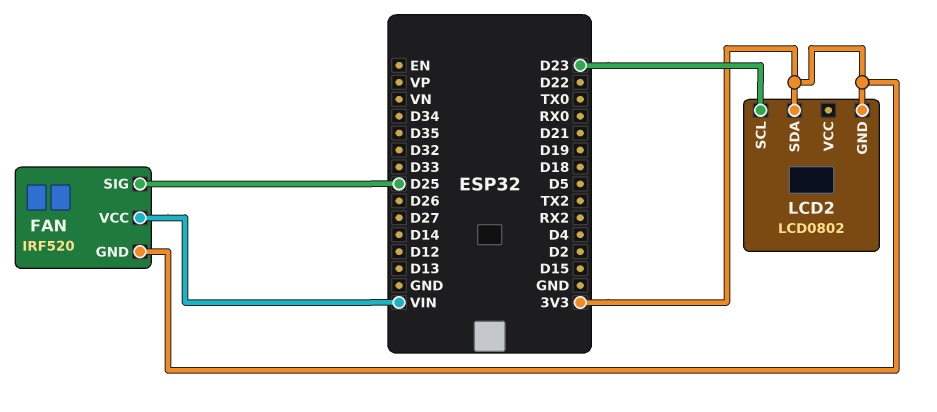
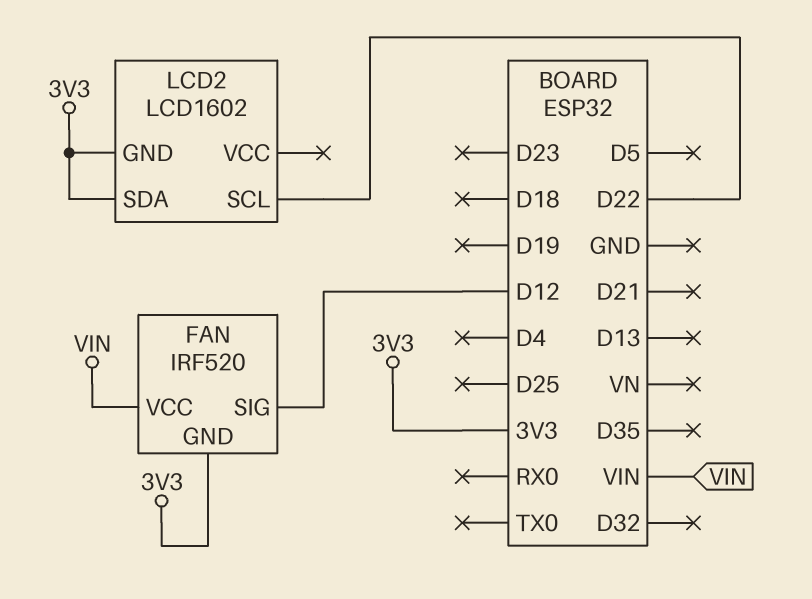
FAN pin SIG: D25 -> D12
LCD2: LCD0802 -> LCD1602
LCD2 pin SCL: D23 -> D22

